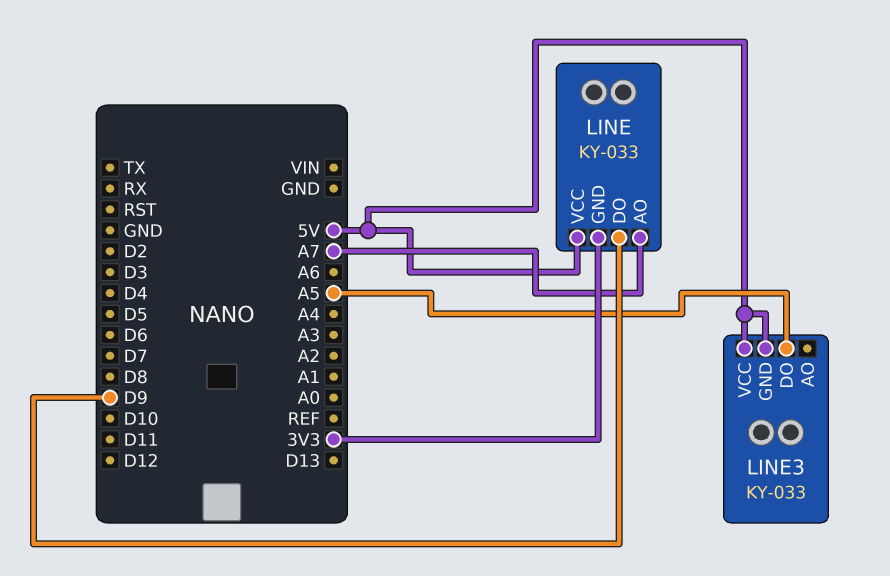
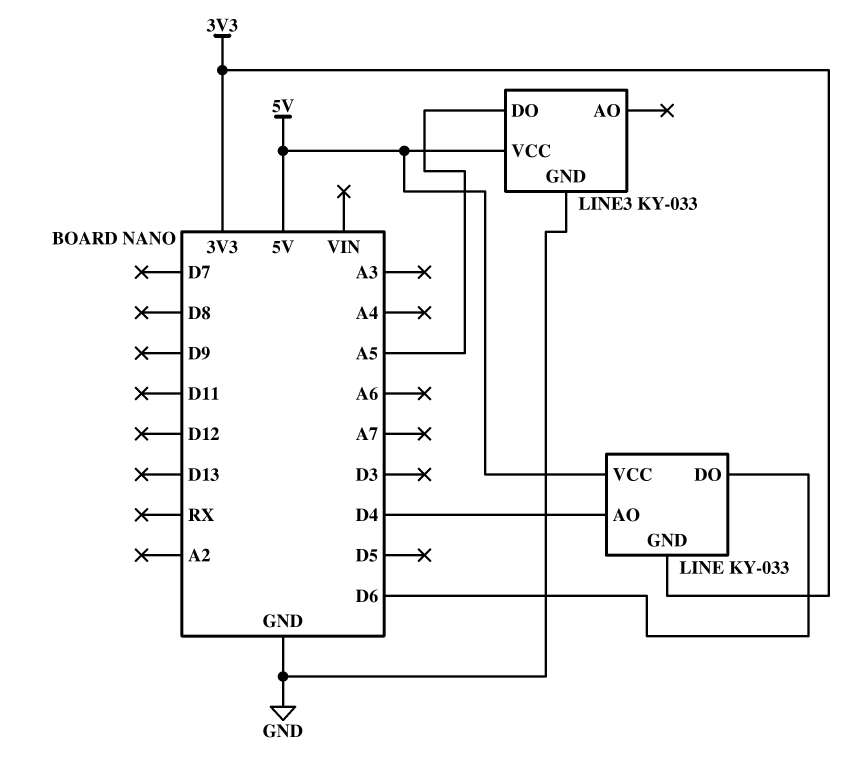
LINE pin AO: A7 -> D4
LINE pin DO: D9 -> D6
LINE3 pin GND: 5V -> GND

